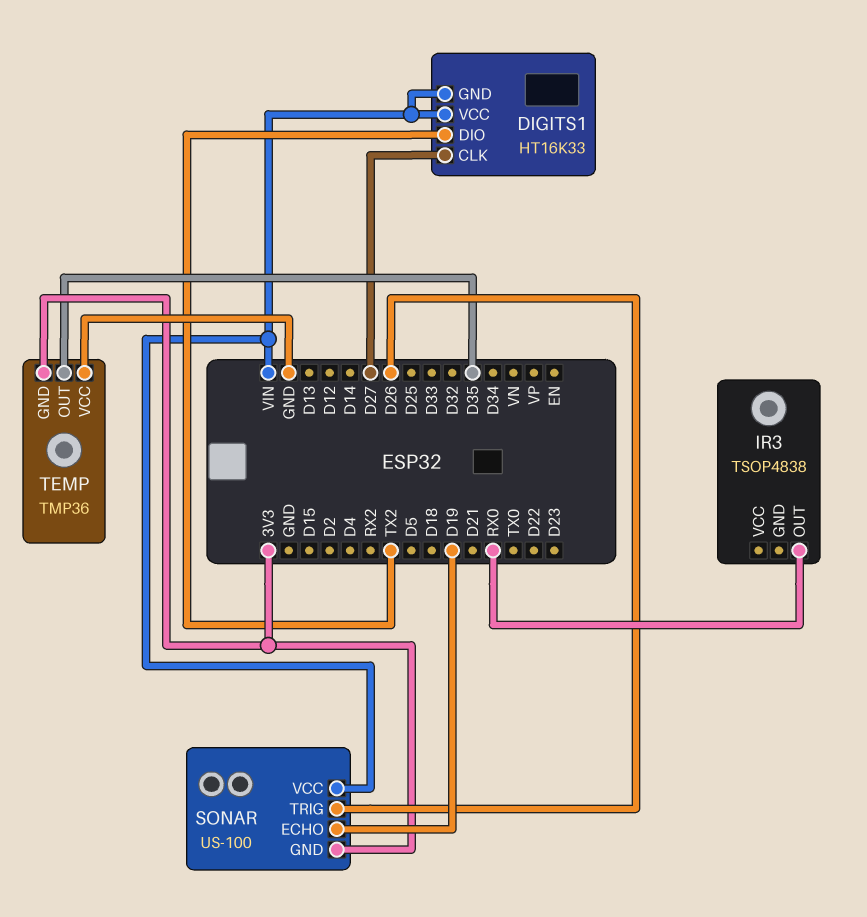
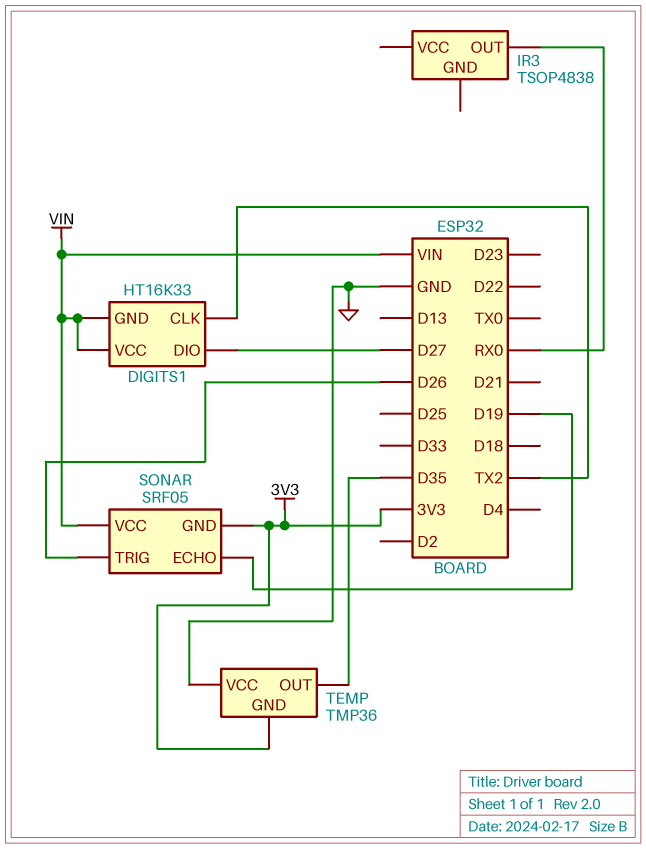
DIGITS1 pin CLK: D27 -> TX2
DIGITS1 pin DIO: TX2 -> D27
SONAR: US-100 -> SRF05

